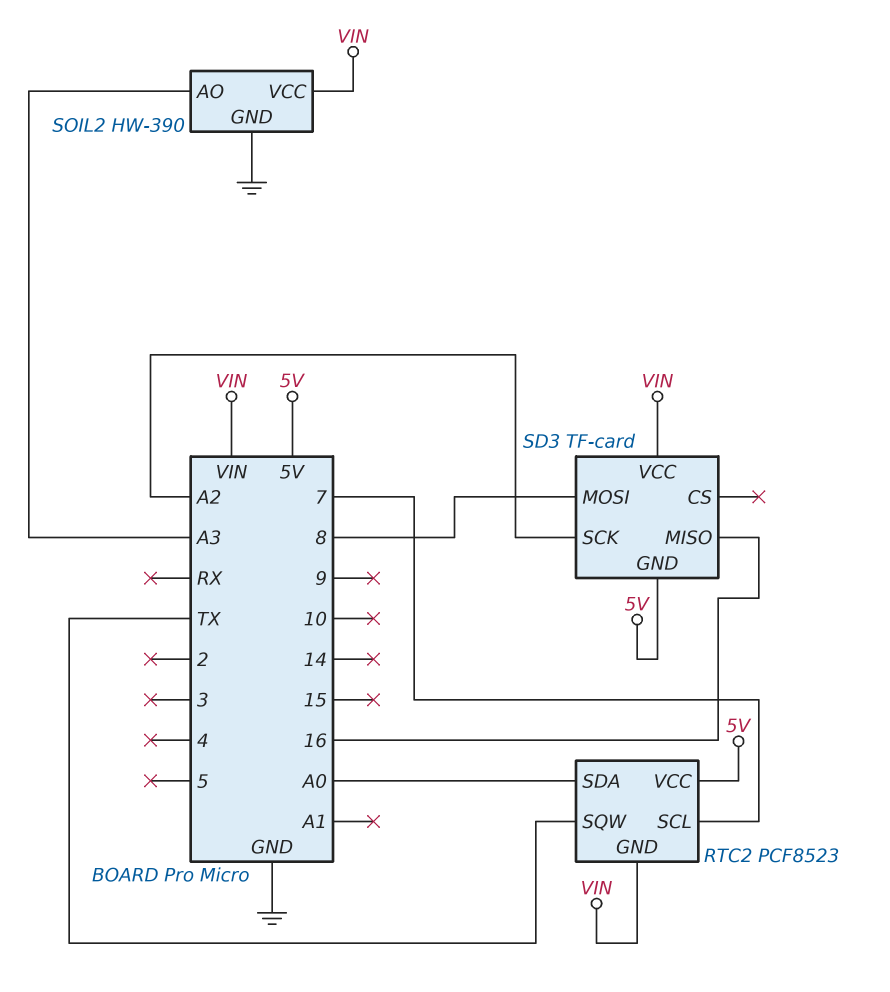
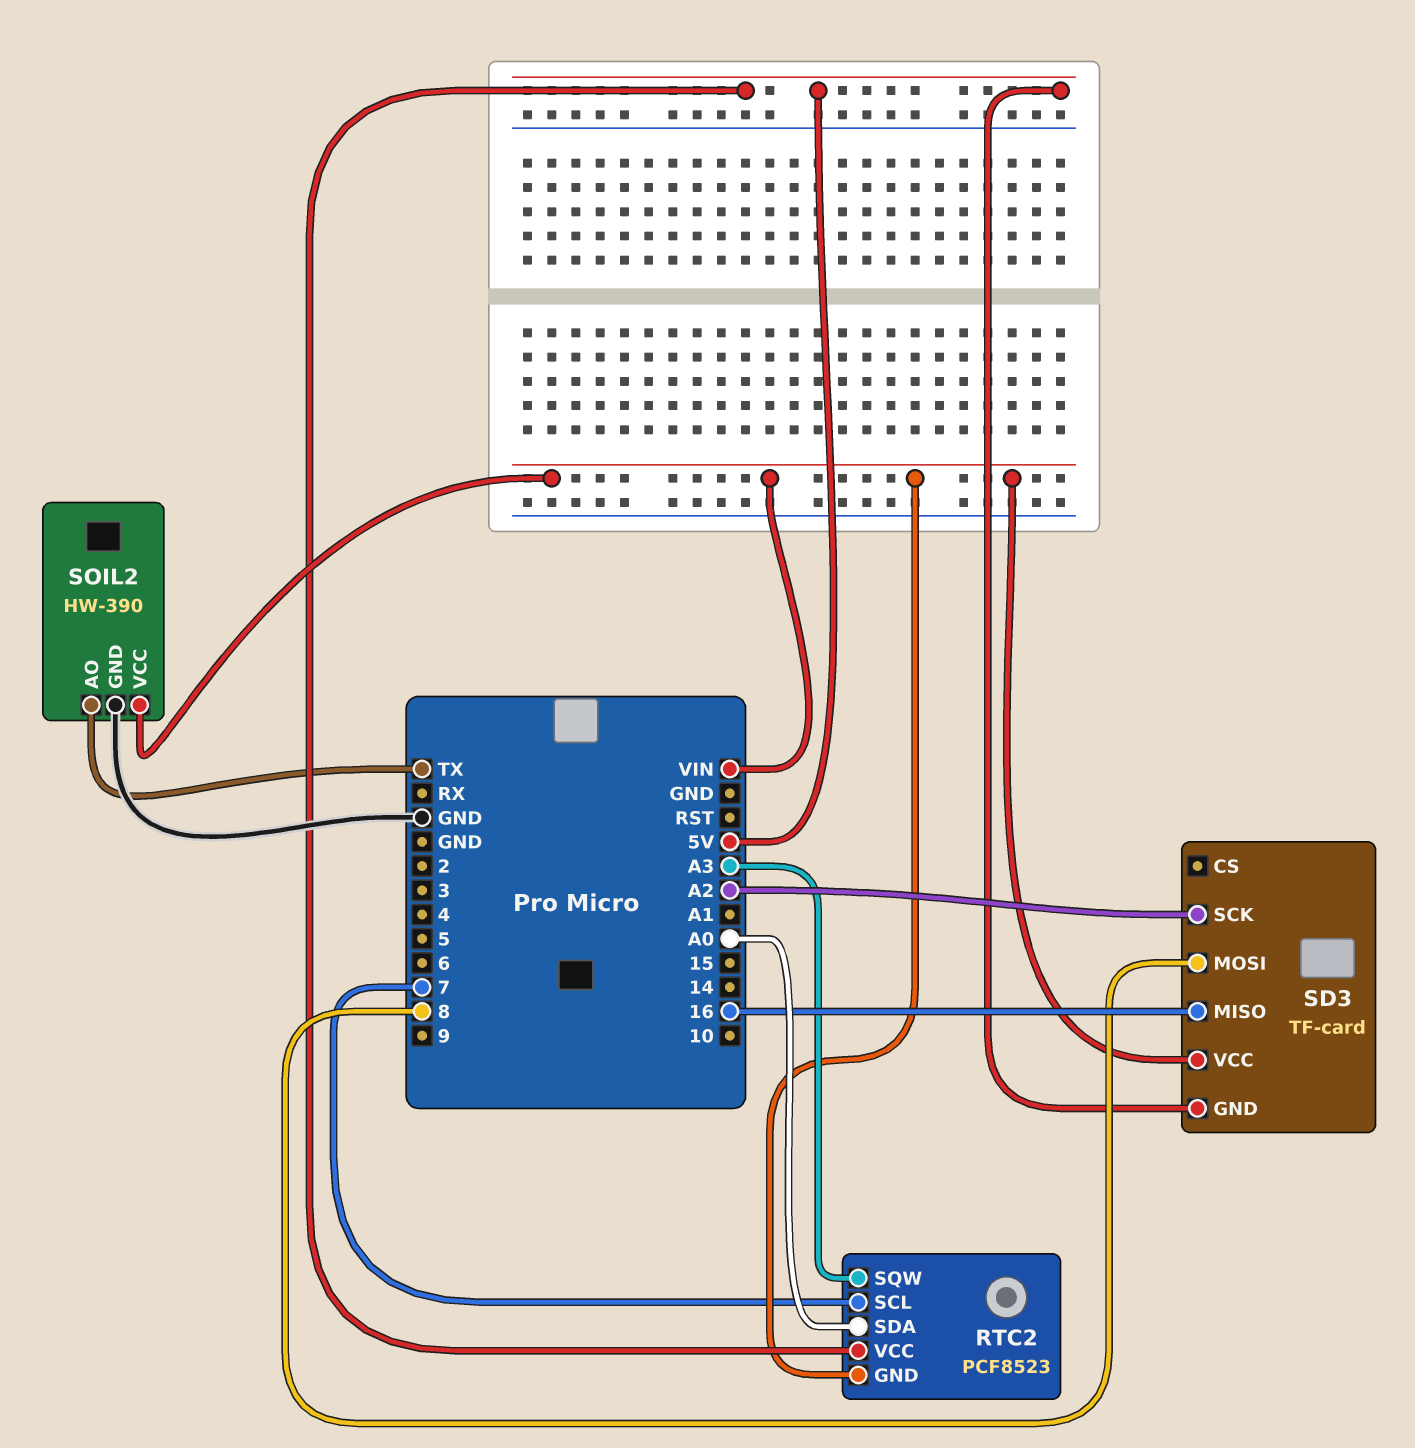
RTC2 pin SQW: TX -> A3
SOIL2 pin AO: A3 -> TX

